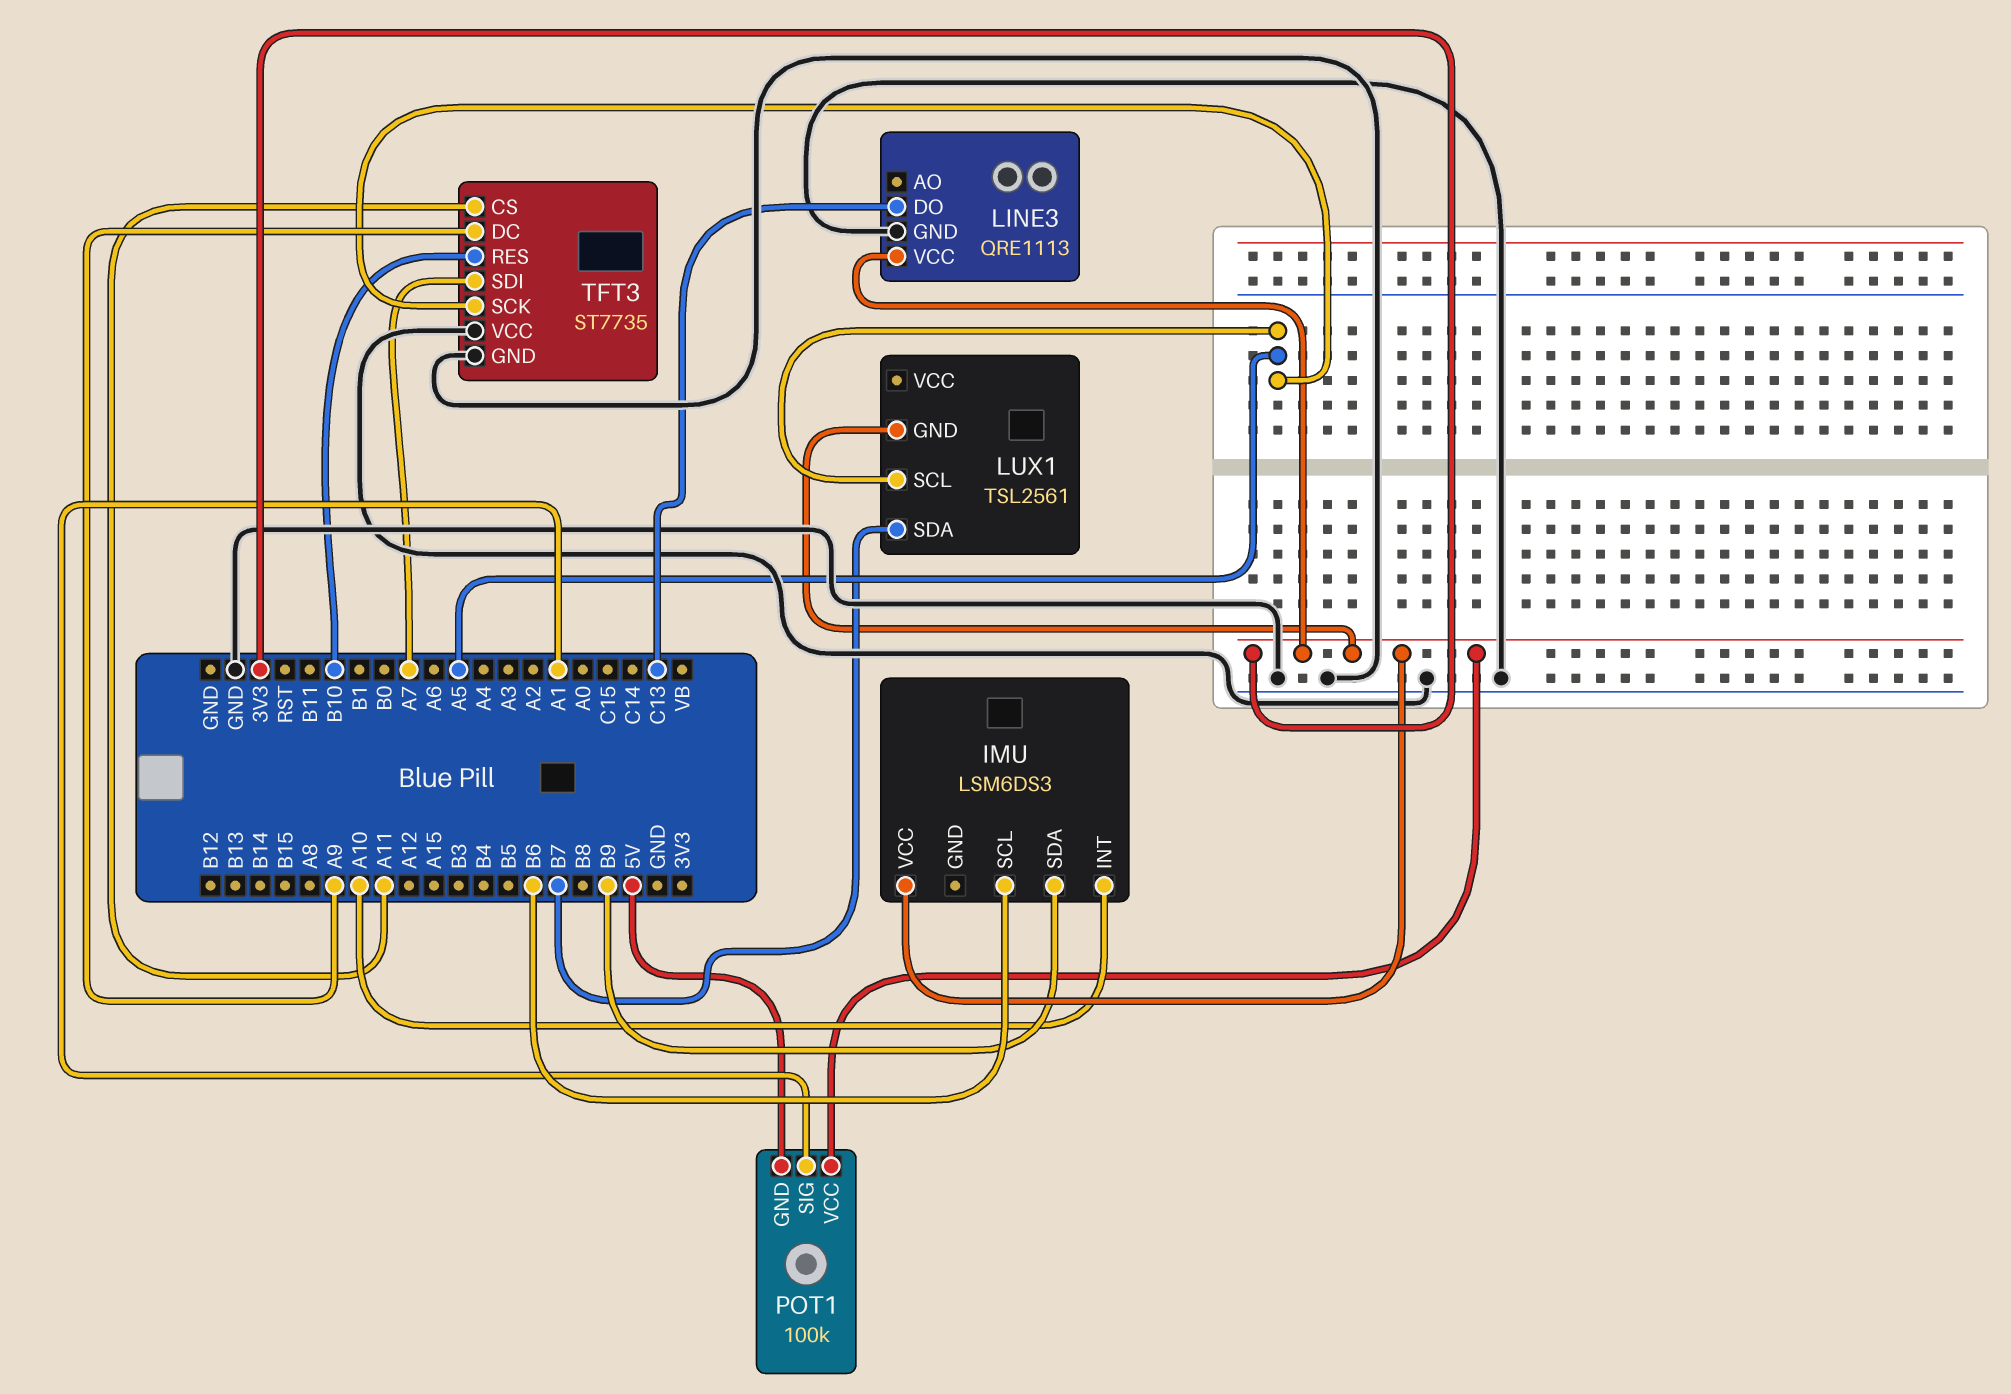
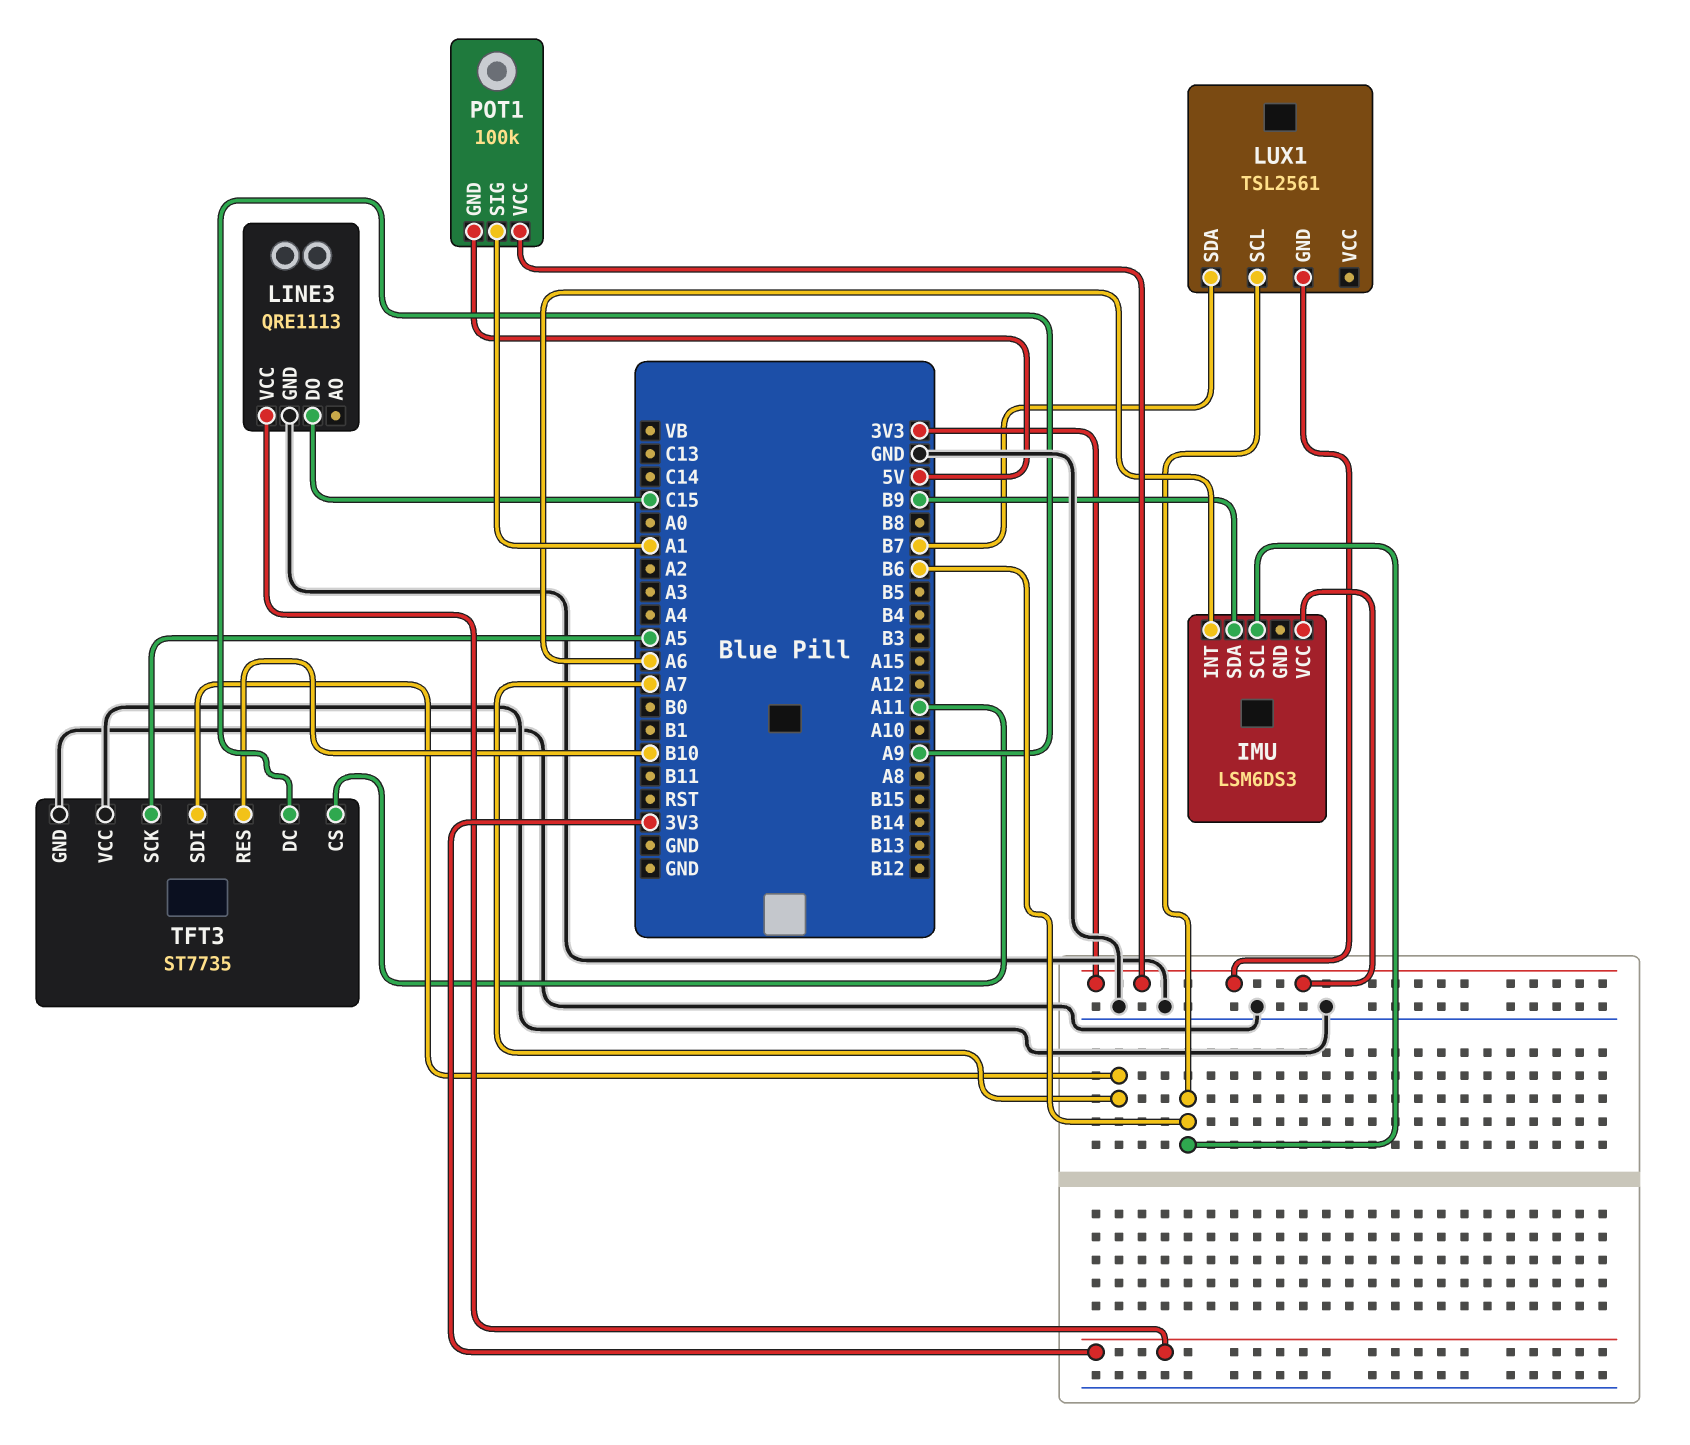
IMU pin INT: A10 -> A6
LINE3 pin DO: C13 -> C15
LUX1 pin SCL: A5 -> B6

